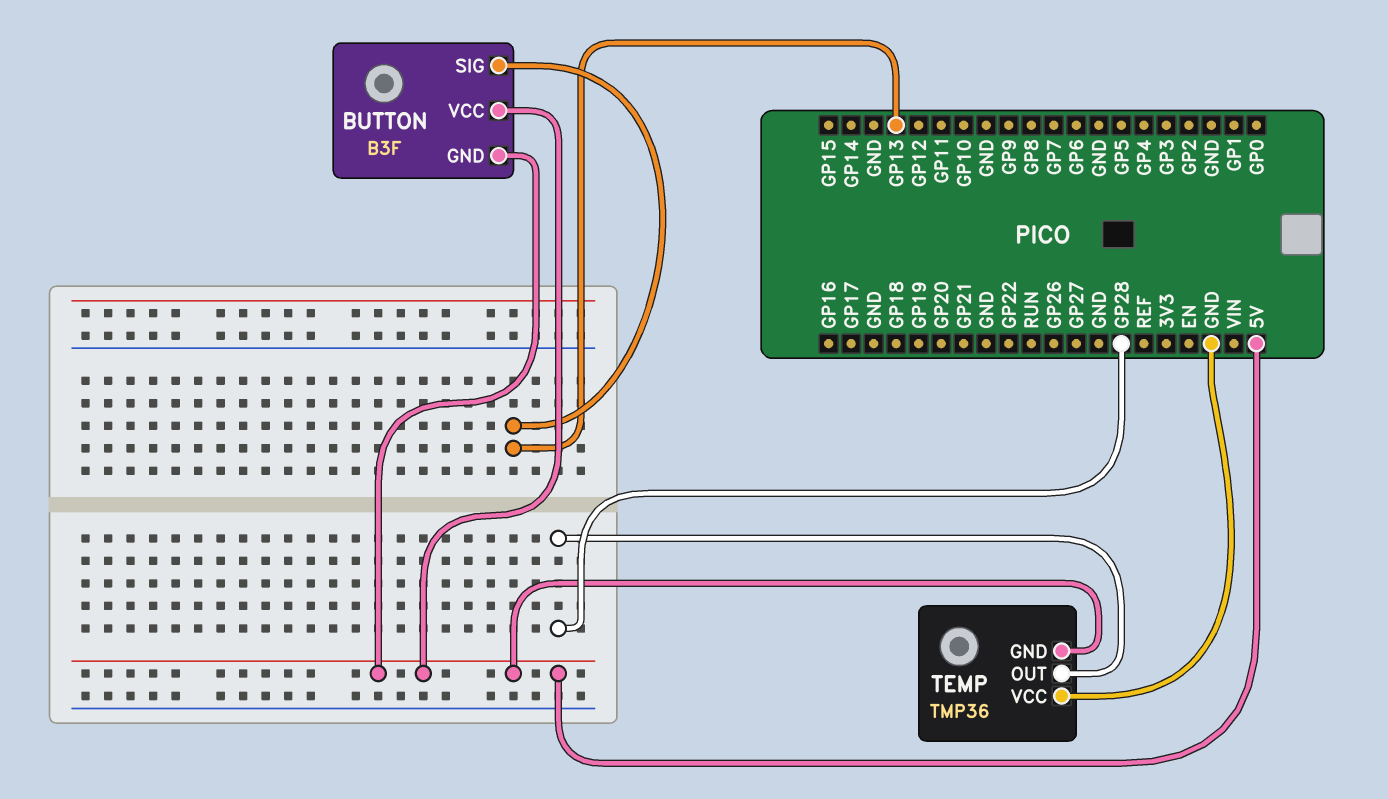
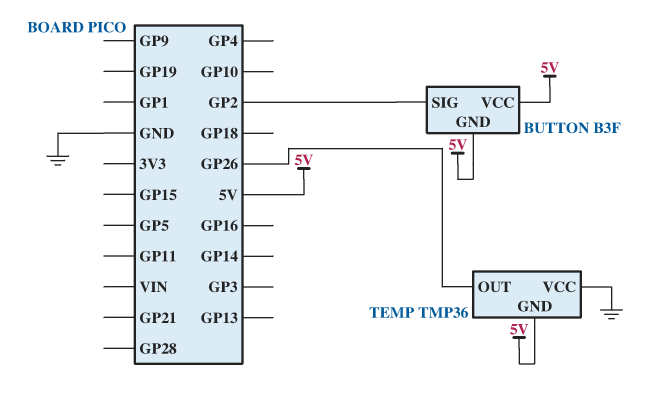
BUTTON pin SIG: GP13 -> GP2
TEMP pin OUT: GP28 -> GP26

